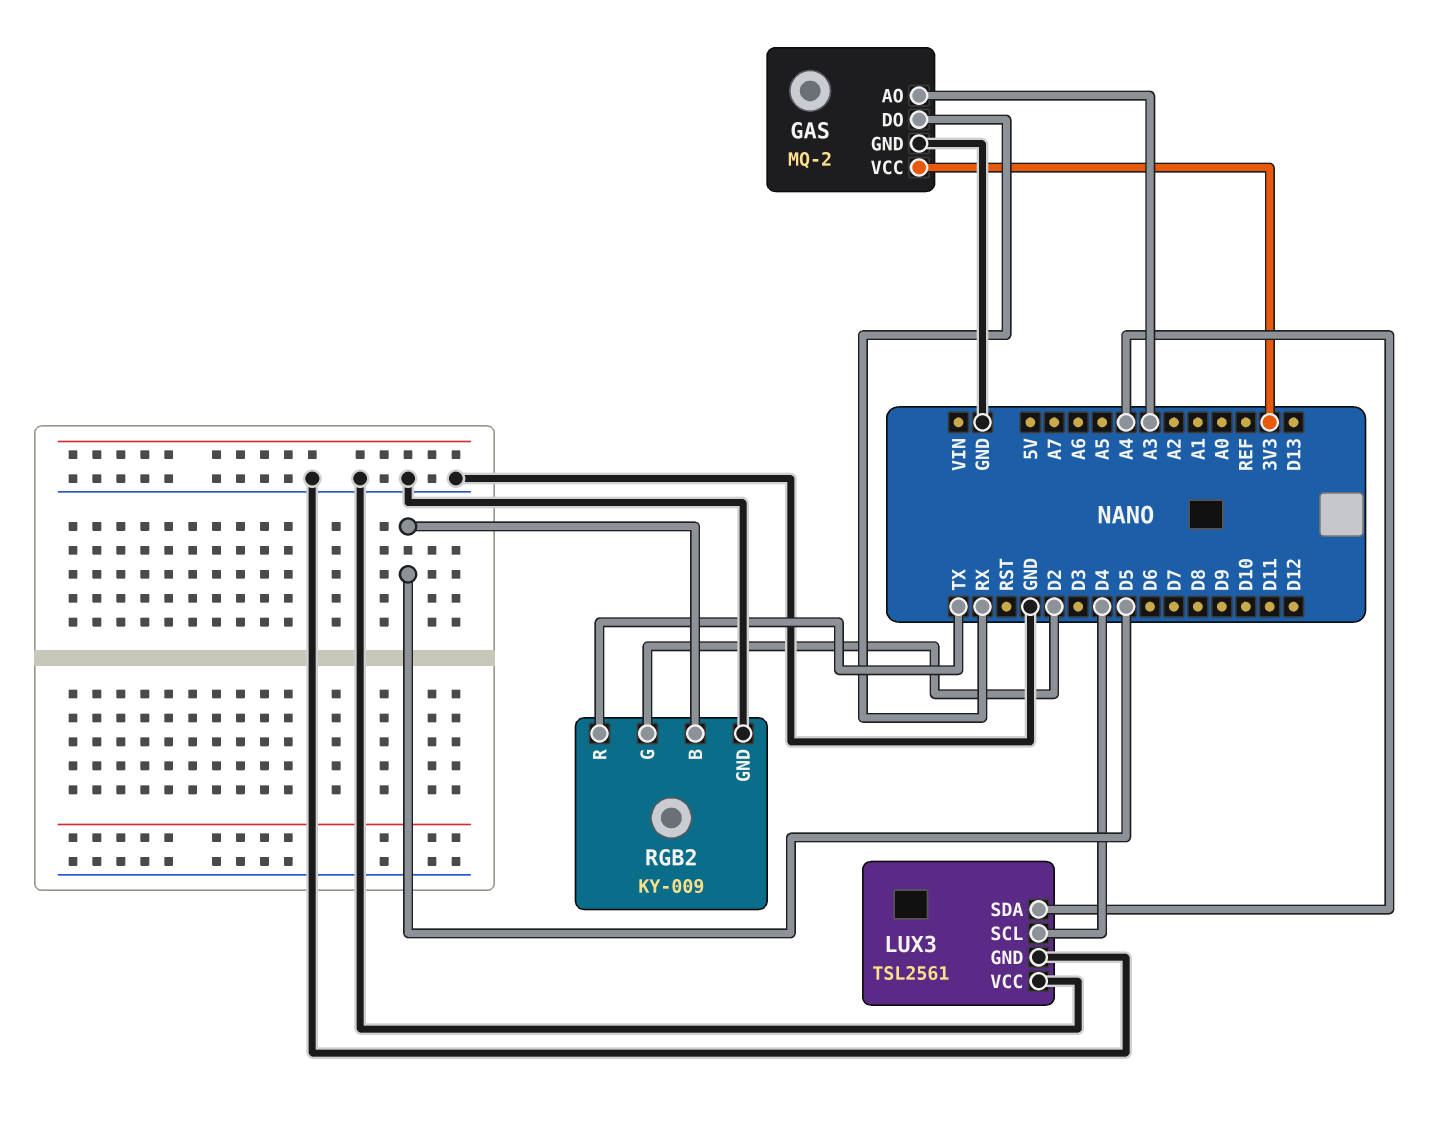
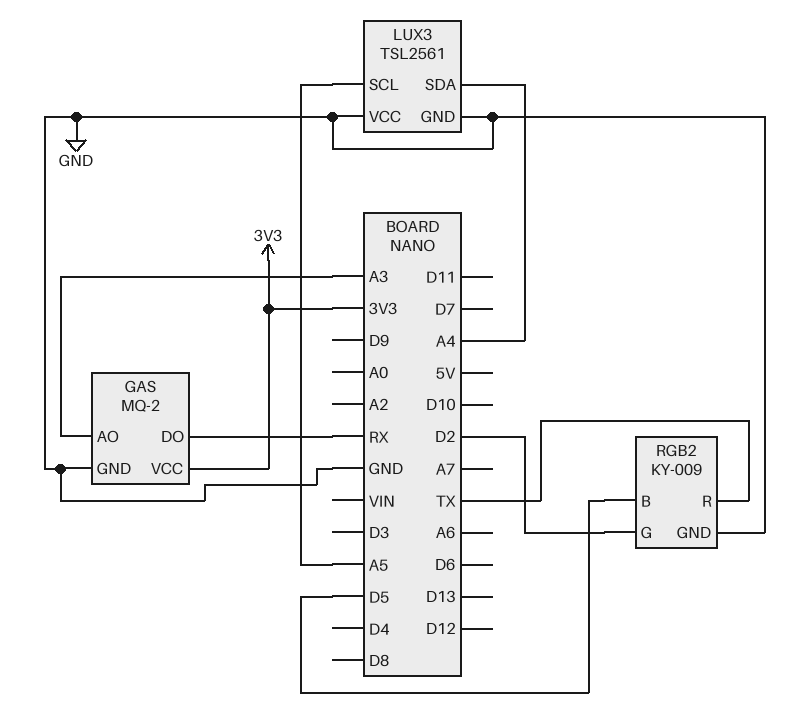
LUX3 pin SCL: D4 -> A5

